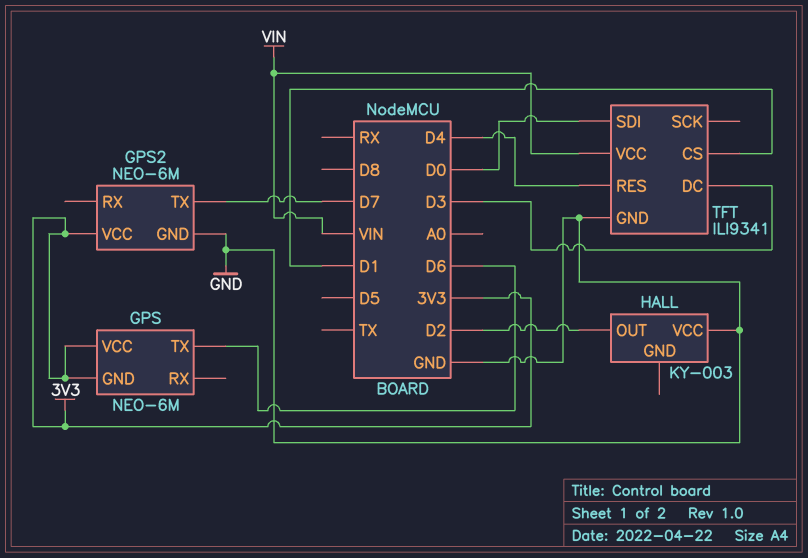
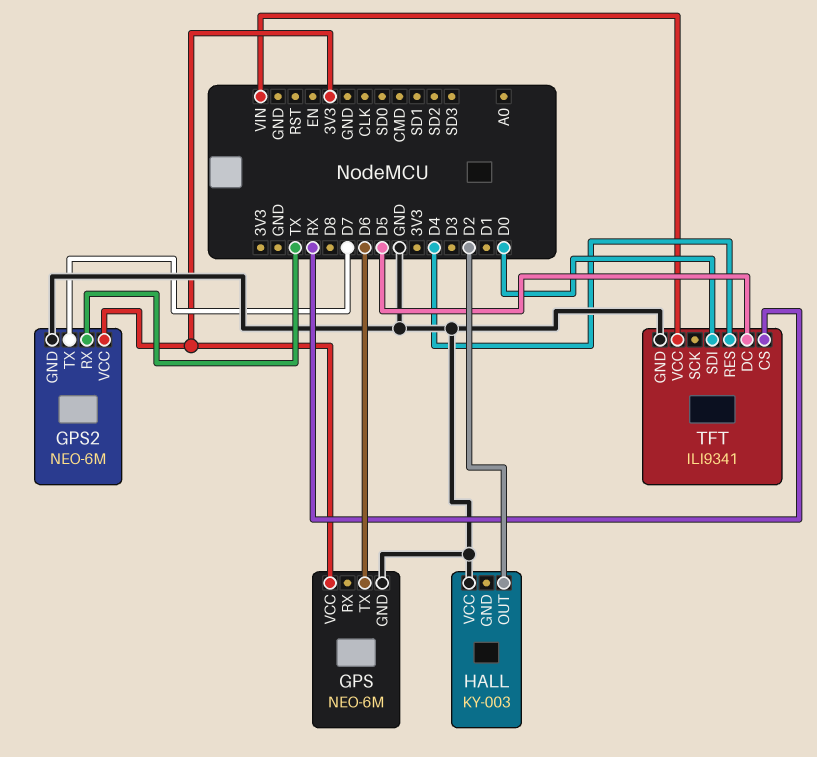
GPS pin GND: 3V3 -> GND
GPS2 pin RX: none -> TX
TFT pin CS: D1 -> RX
TFT pin DC: D3 -> D5

